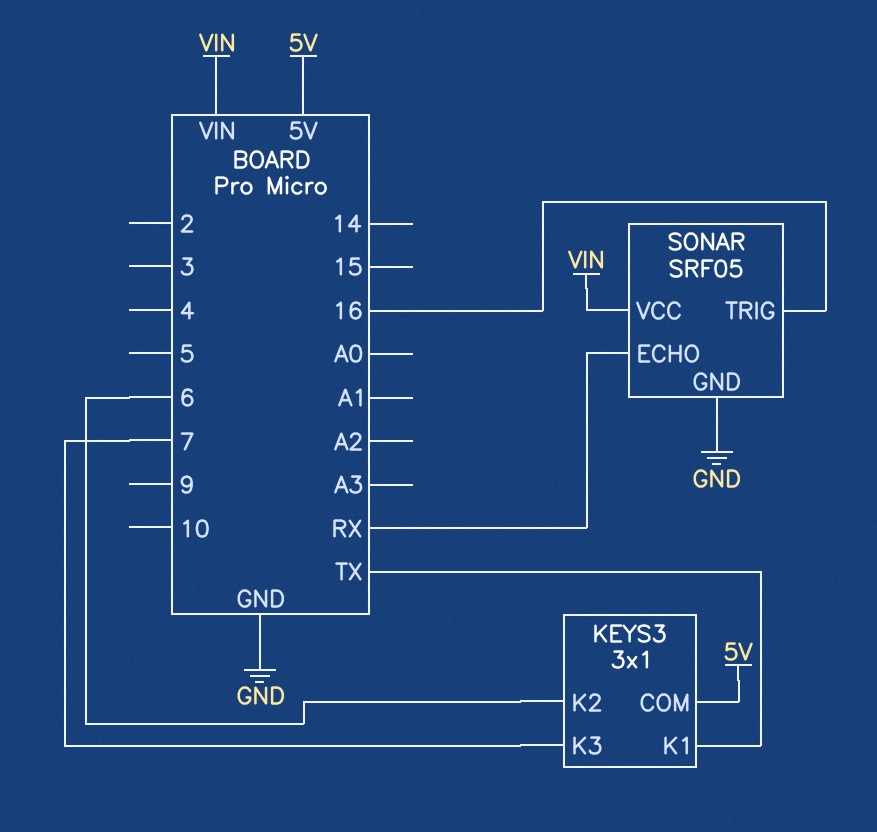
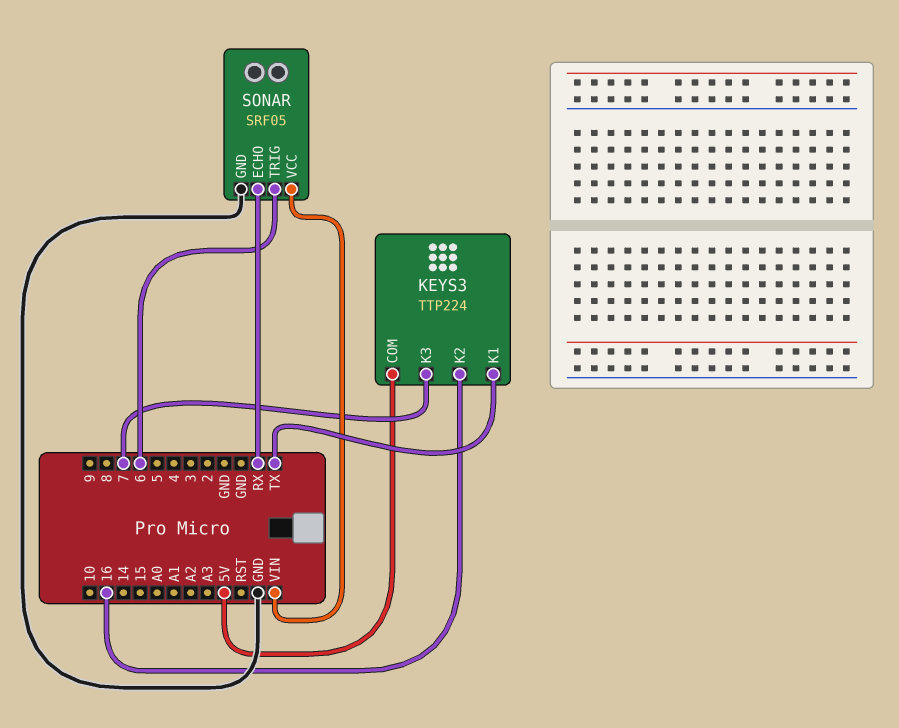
KEYS3: 3x1 -> TTP224
KEYS3 pin K2: 6 -> 16
SONAR pin TRIG: 16 -> 6

